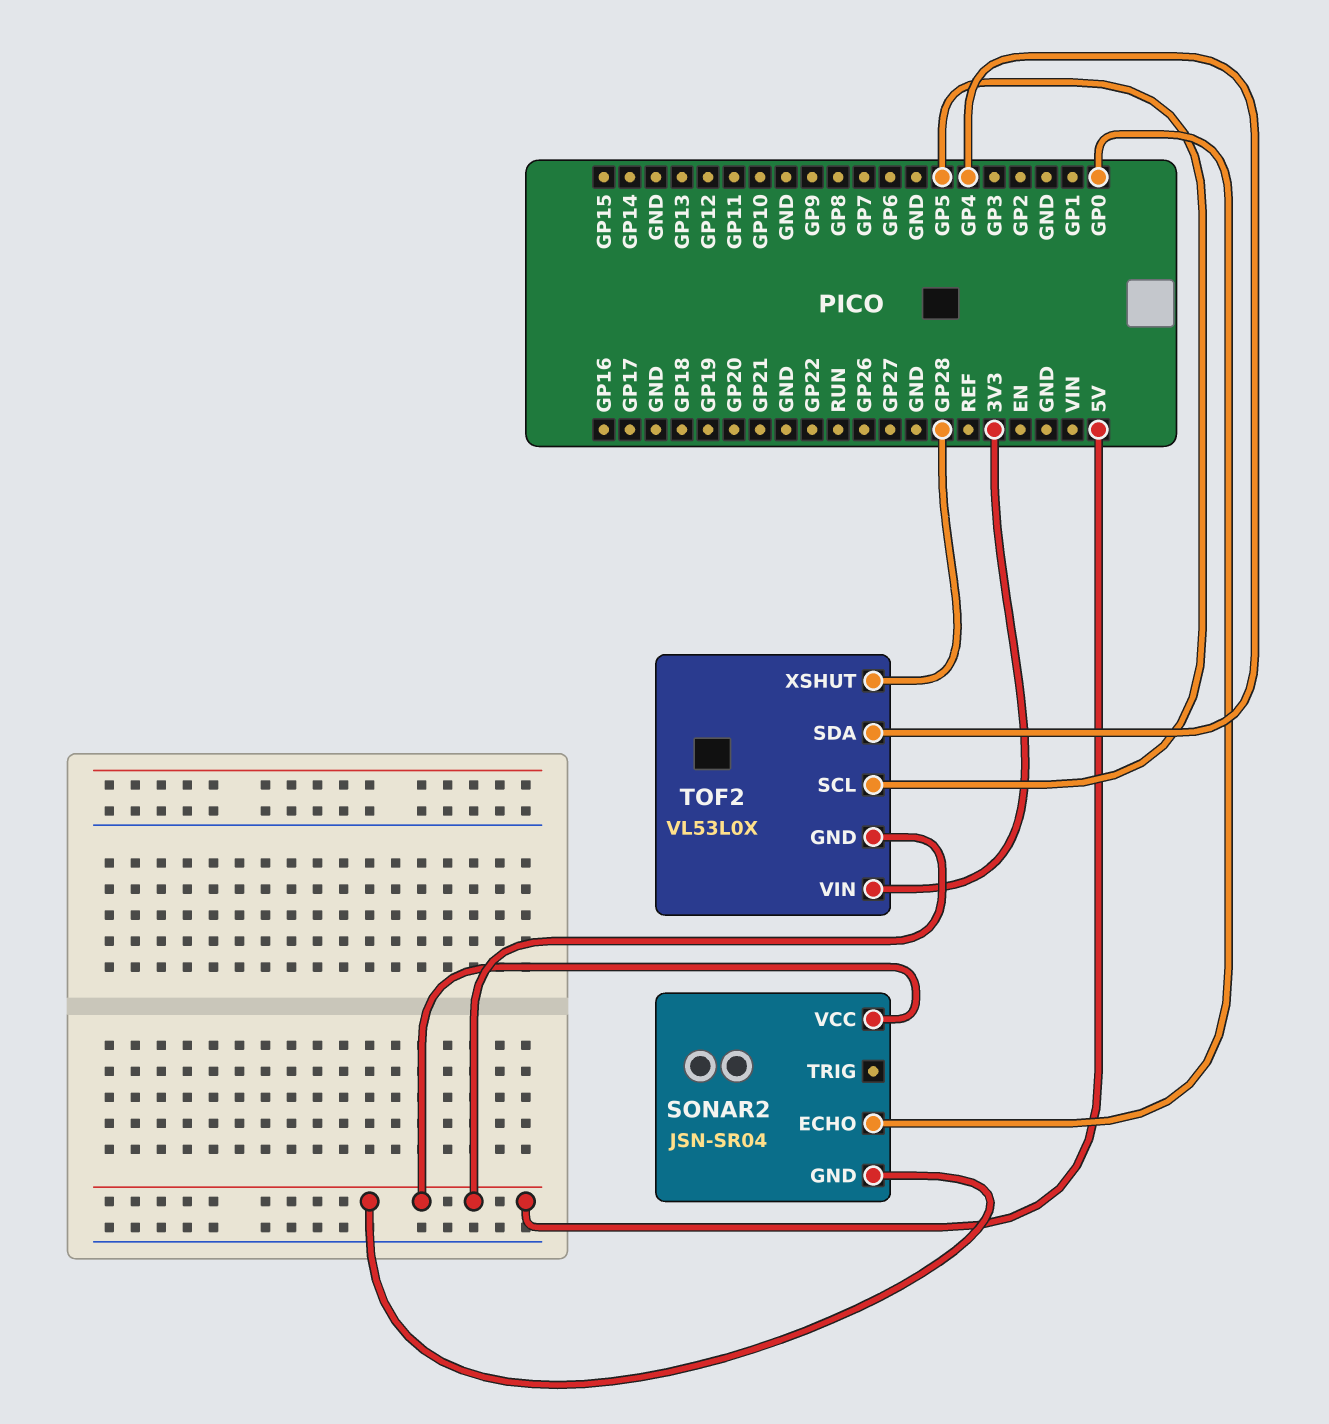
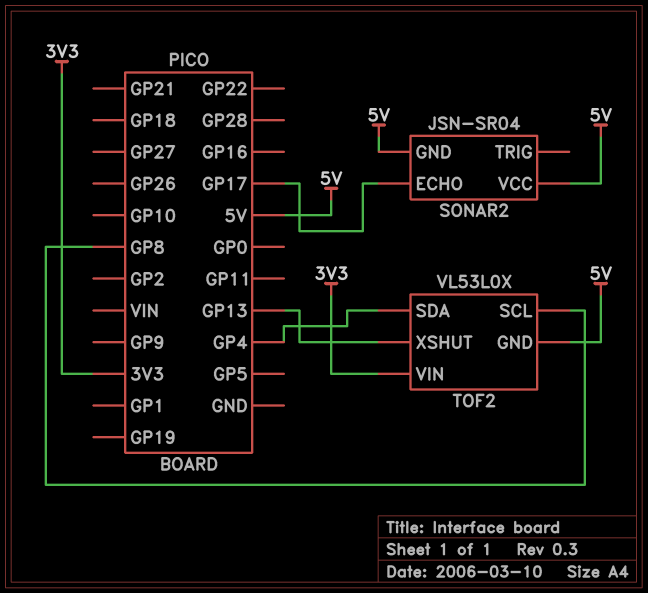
SONAR2 pin ECHO: GP0 -> GP17
TOF2 pin SCL: GP5 -> GP8
TOF2 pin XSHUT: GP28 -> GP13

